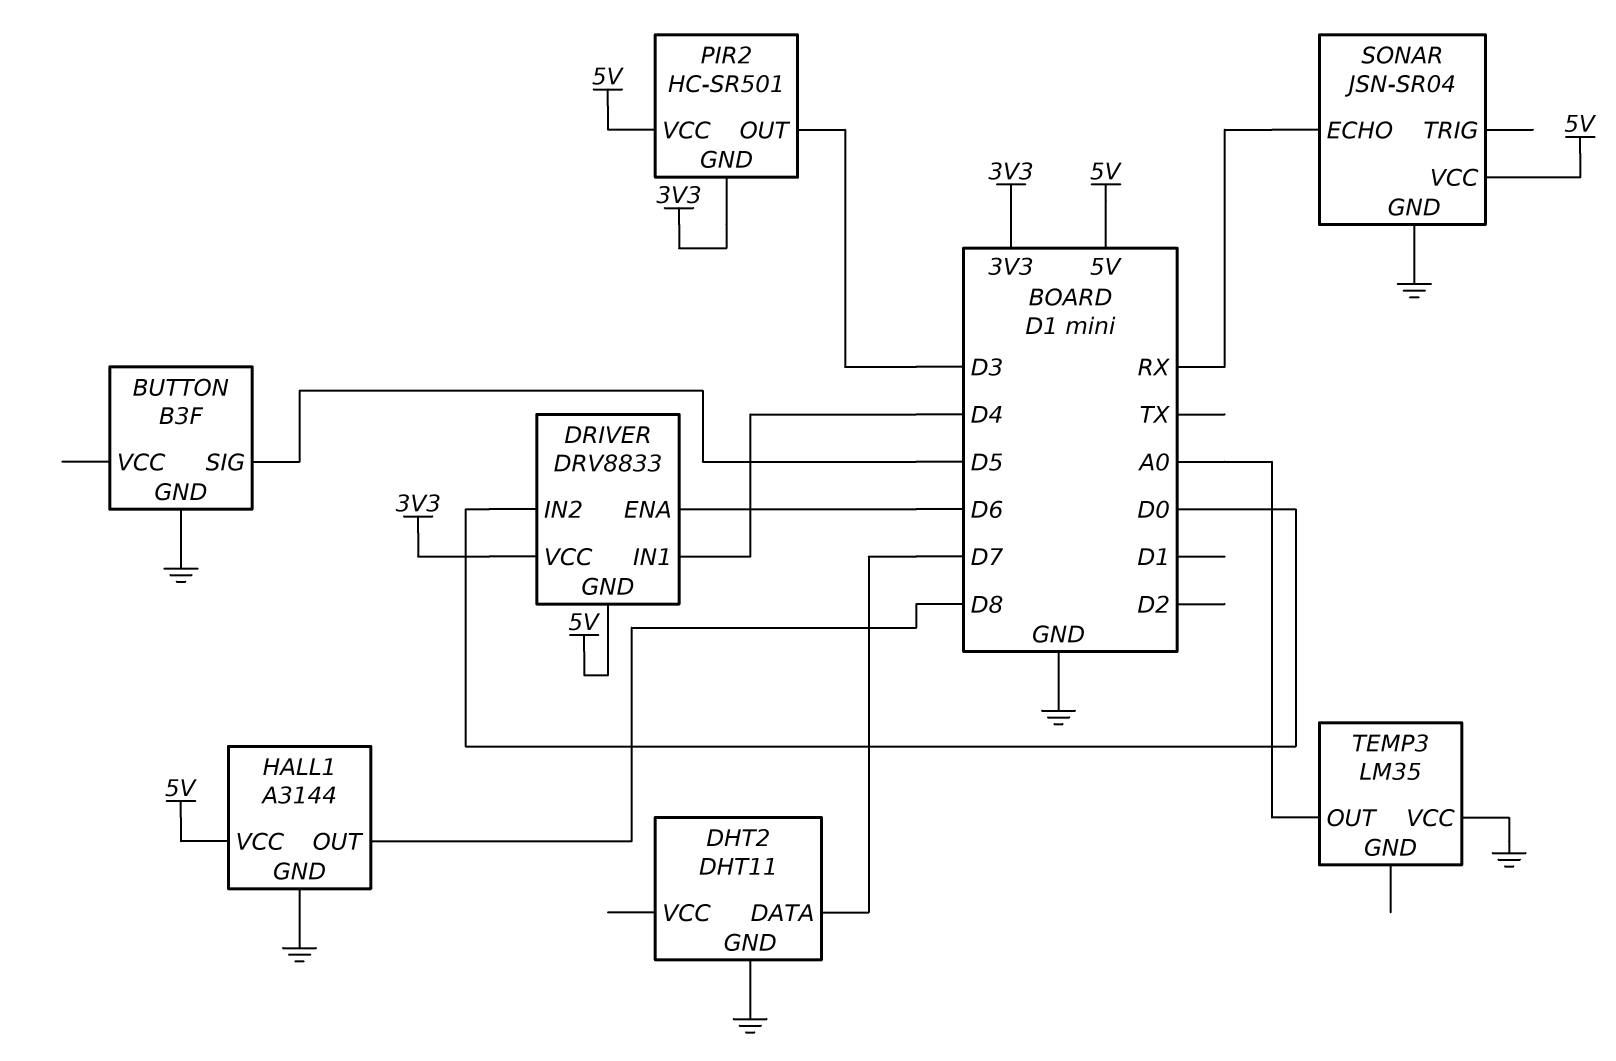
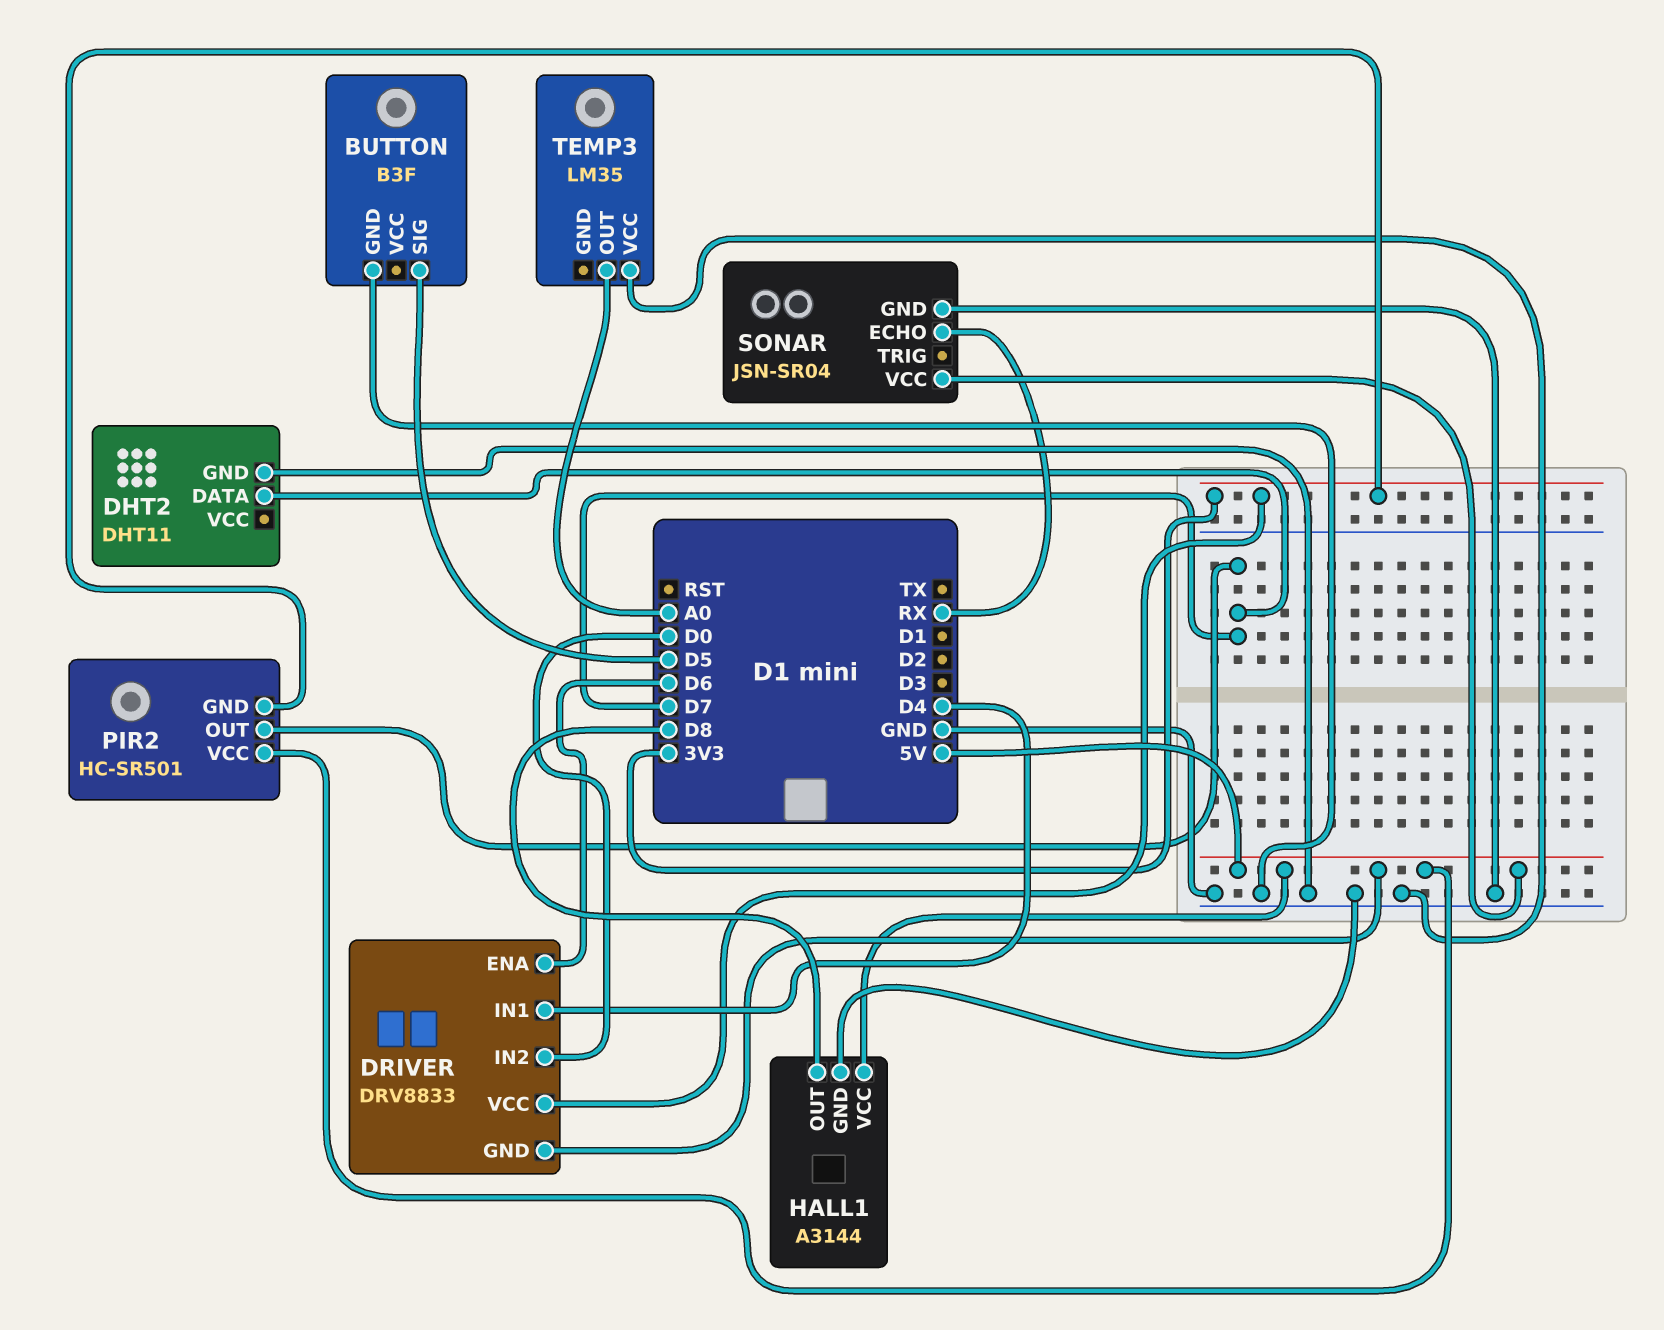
PIR2 pin OUT: D3 -> D7

